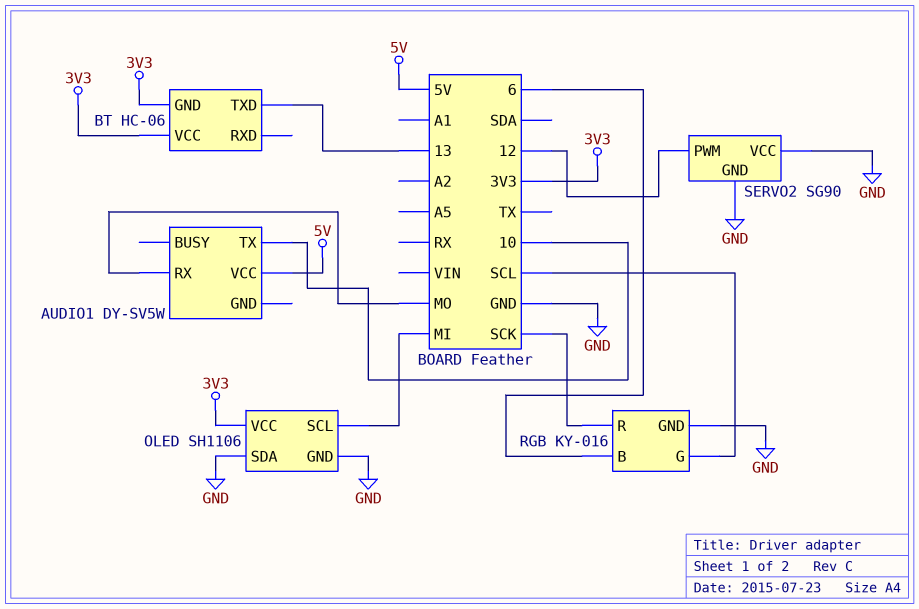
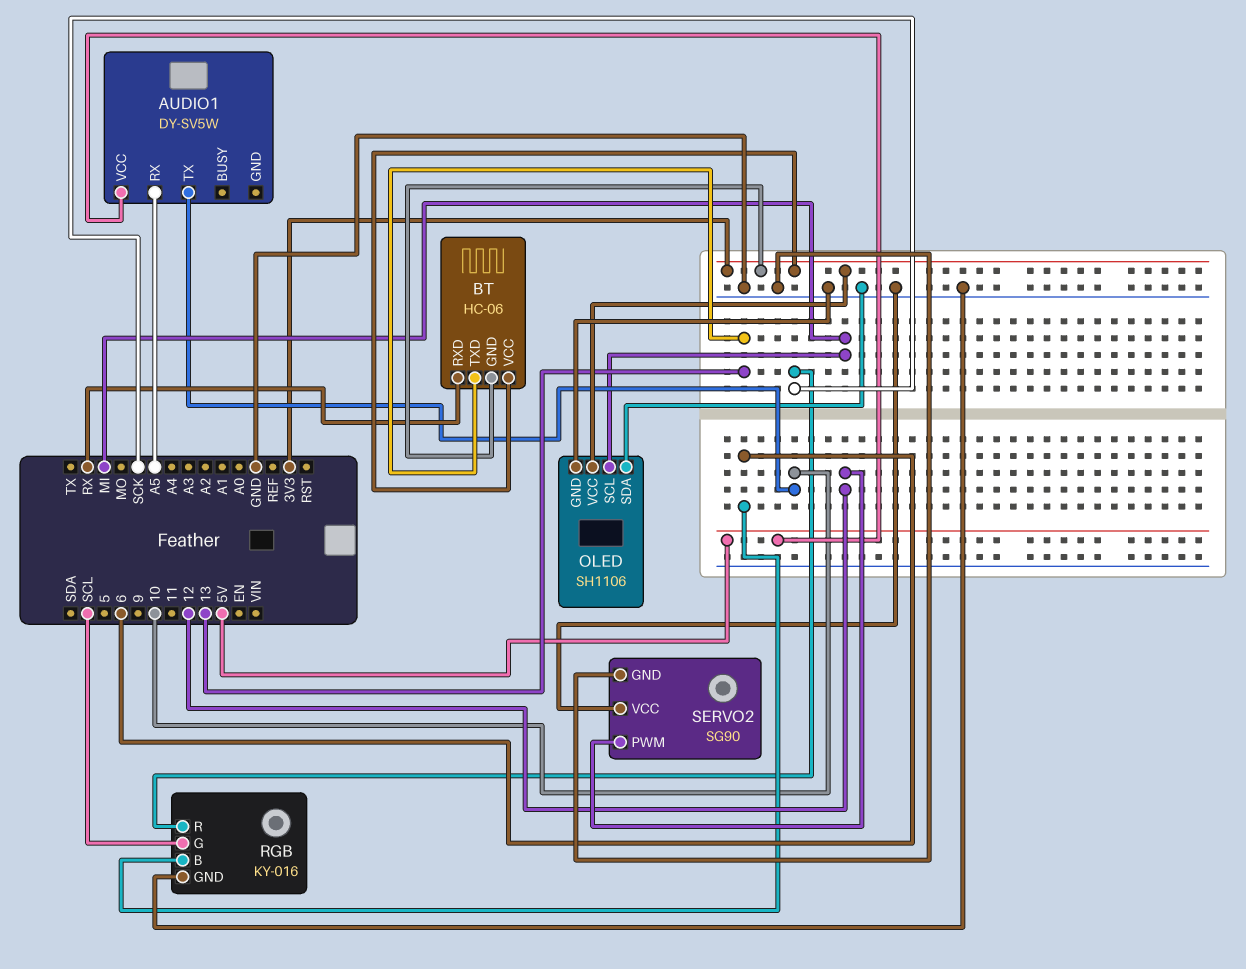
AUDIO1 pin RX: MO -> A5
BT pin RXD: none -> RX

